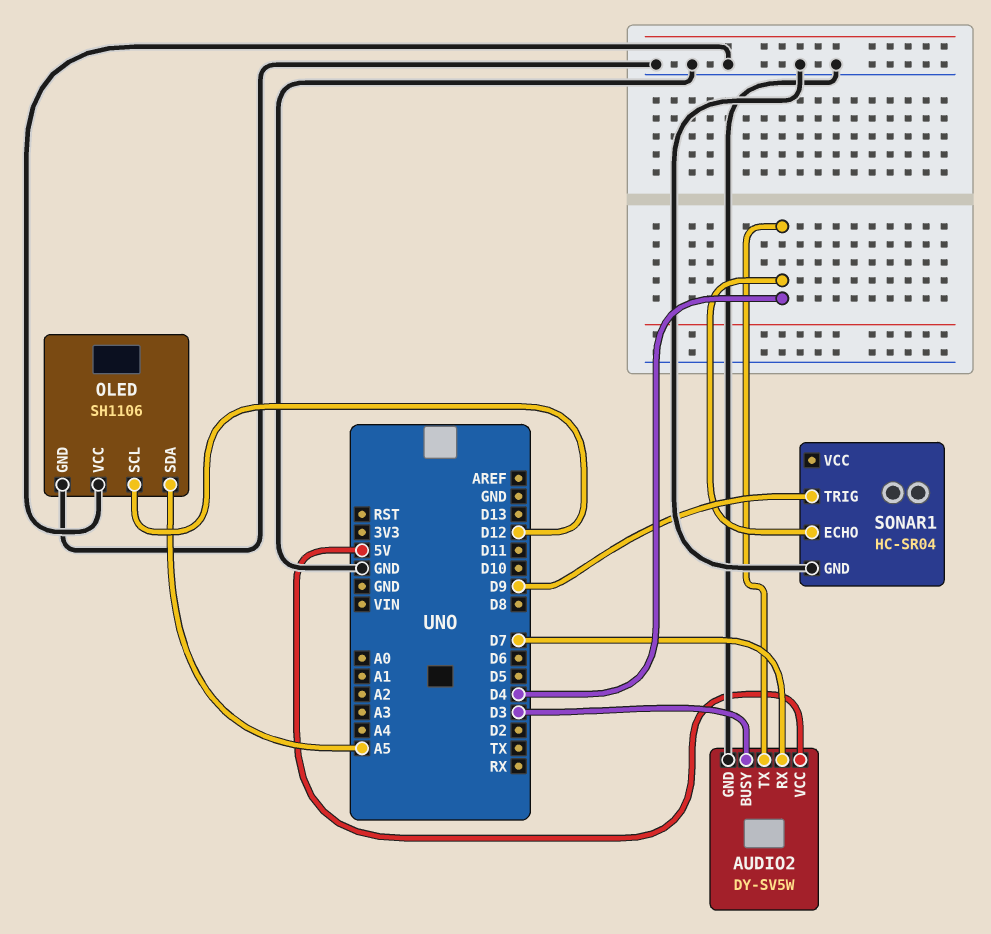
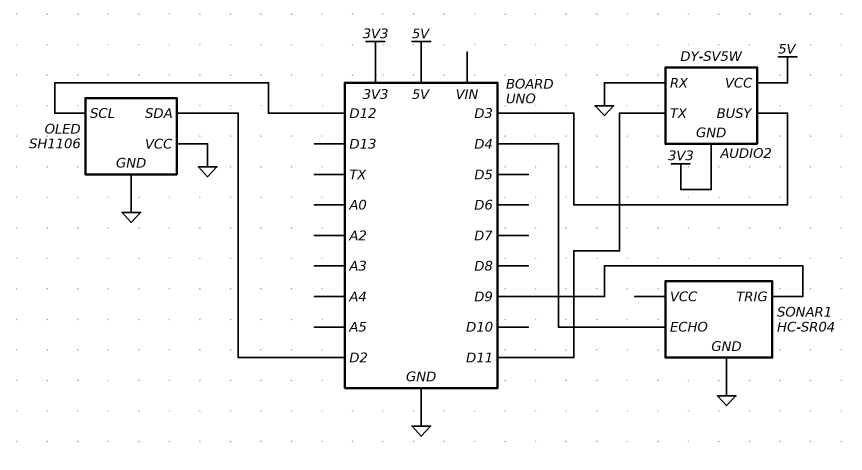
AUDIO2 pin GND: GND -> 3V3
AUDIO2 pin RX: D7 -> GND
AUDIO2 pin TX: D4 -> D11
OLED pin SDA: A5 -> D2

